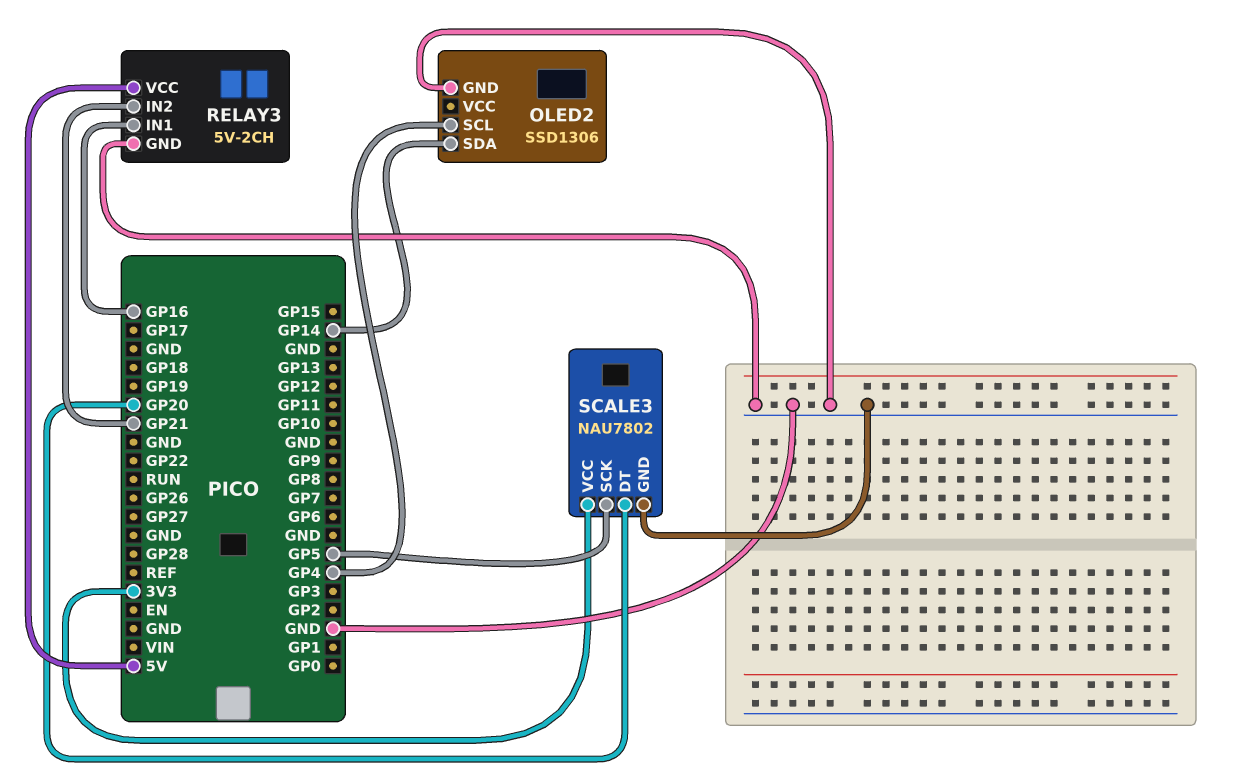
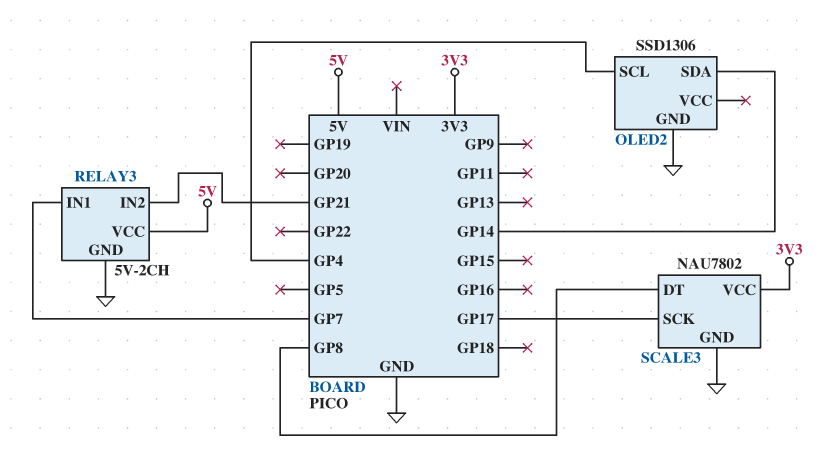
RELAY3 pin IN1: GP16 -> GP7
SCALE3 pin DT: GP20 -> GP8
SCALE3 pin SCK: GP5 -> GP17

